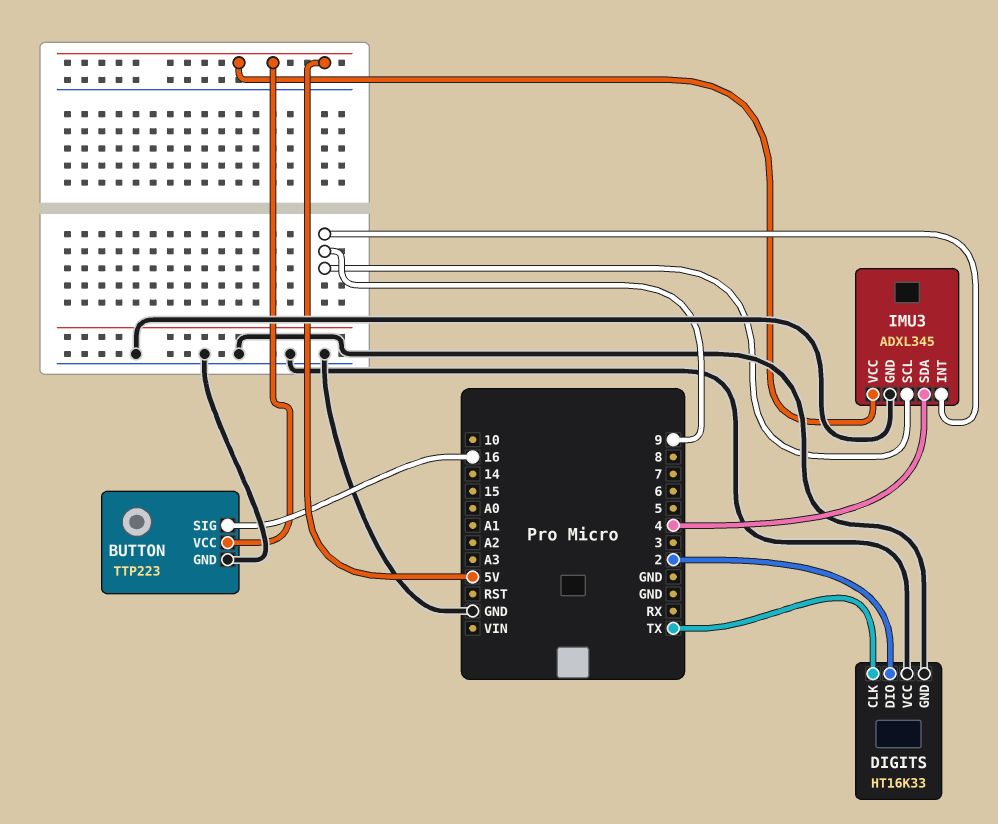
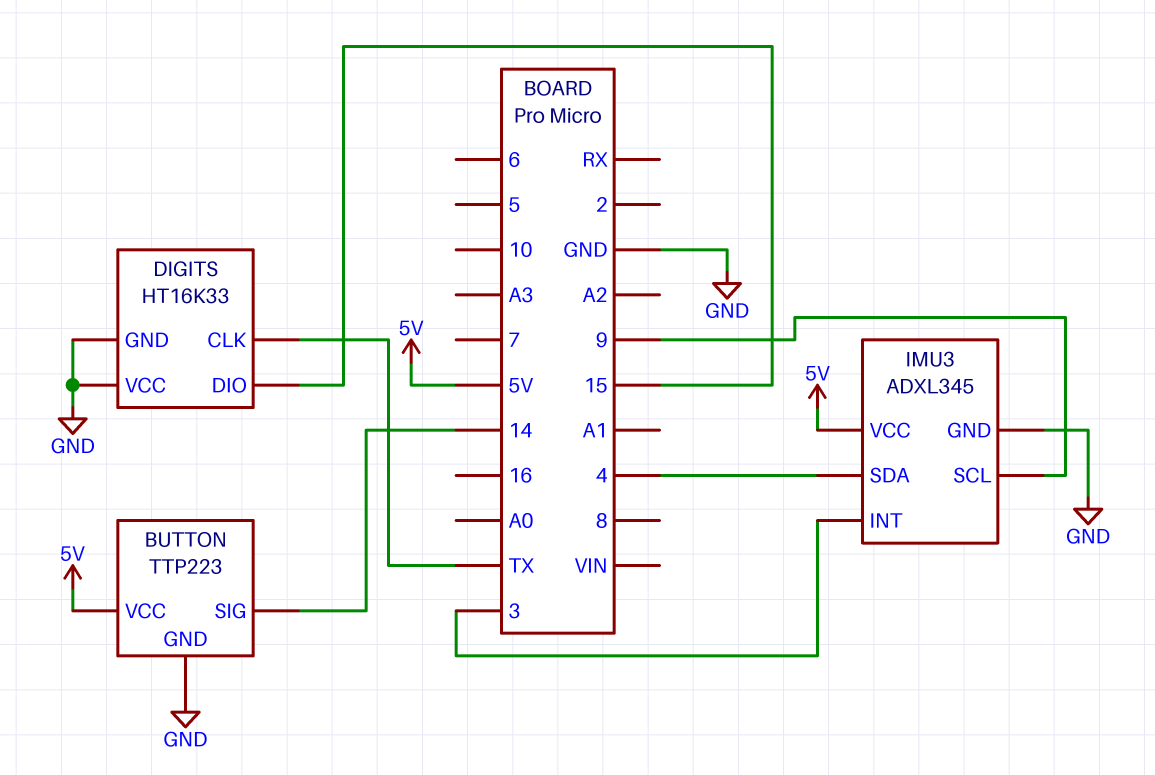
BUTTON pin SIG: 16 -> 14
DIGITS pin DIO: 2 -> 15
IMU3 pin INT: 9 -> 3

